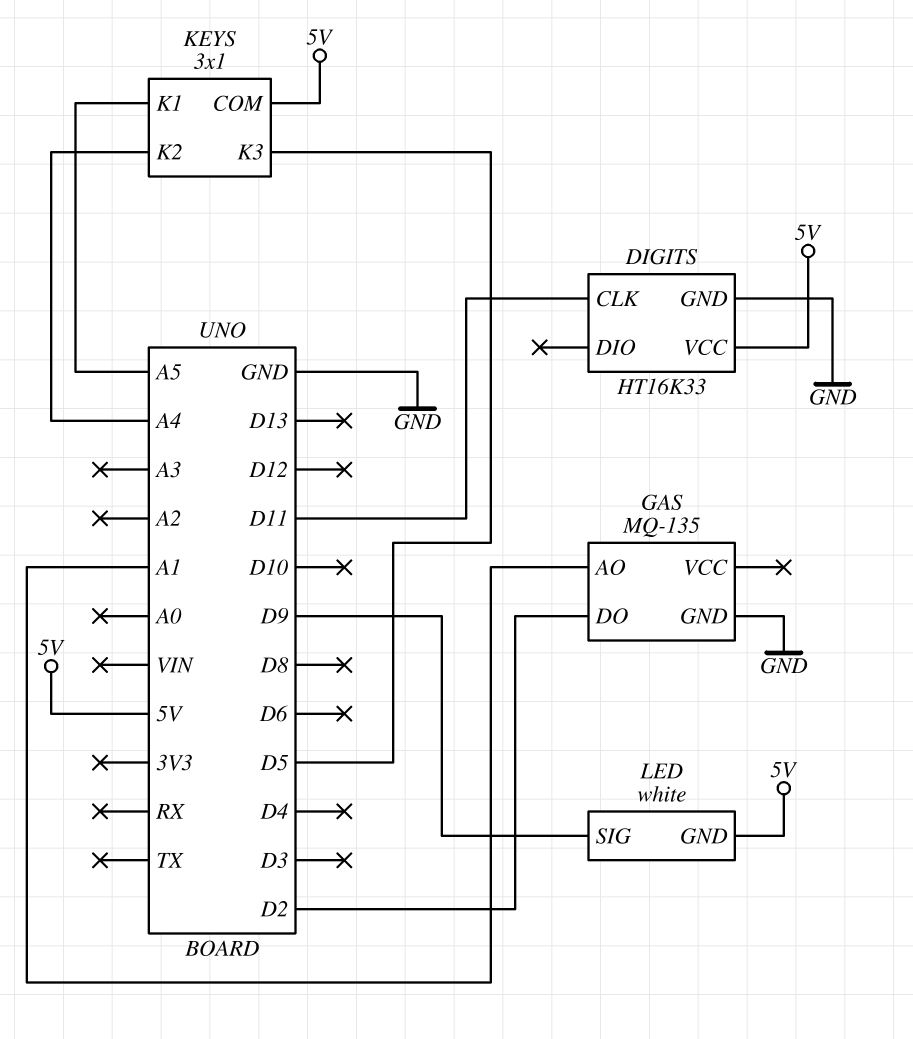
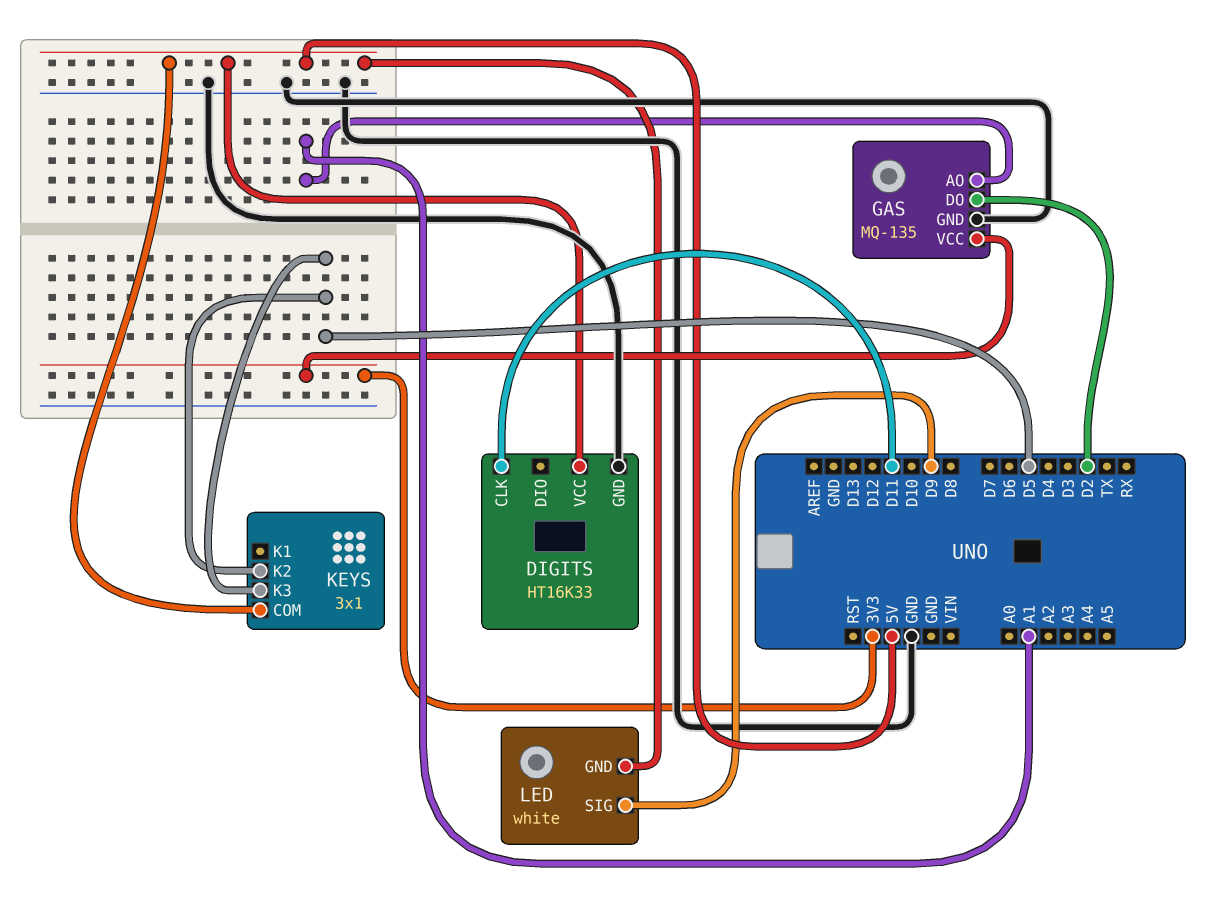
GAS pin VCC: none -> 3V3
KEYS pin K1: A5 -> none
KEYS pin K2: A4 -> D5

